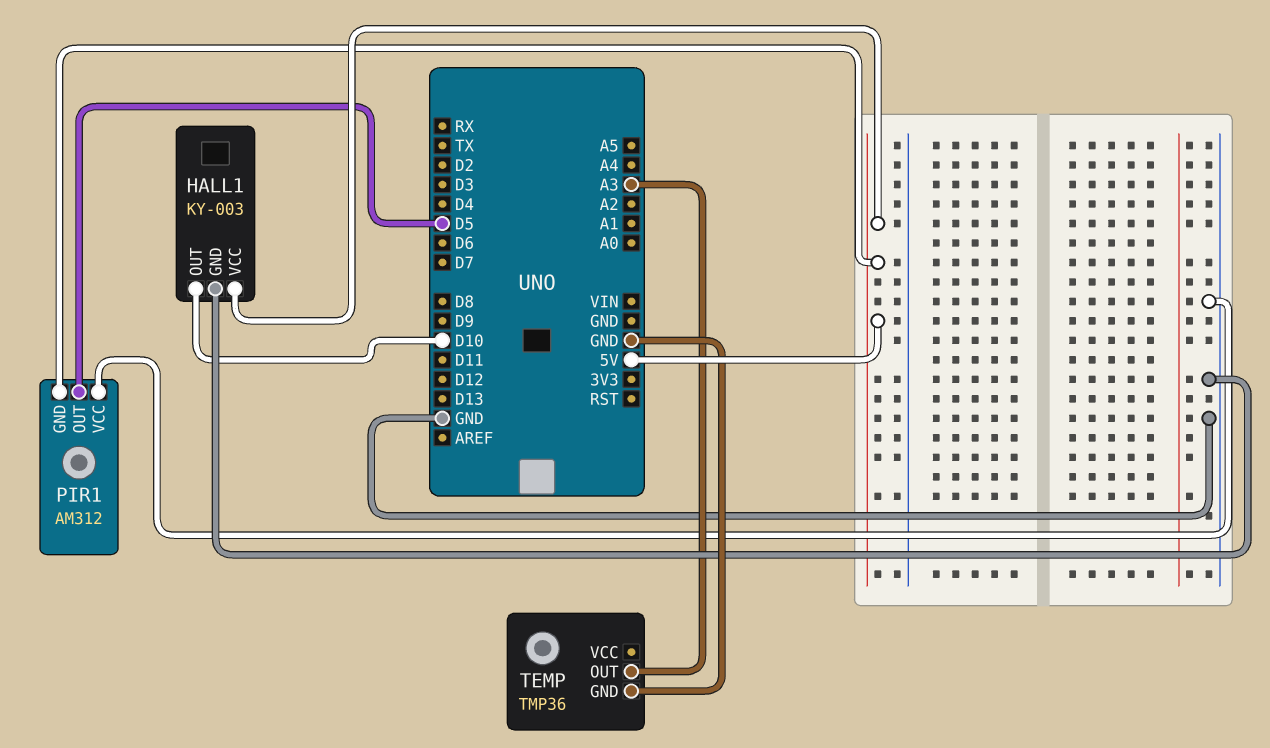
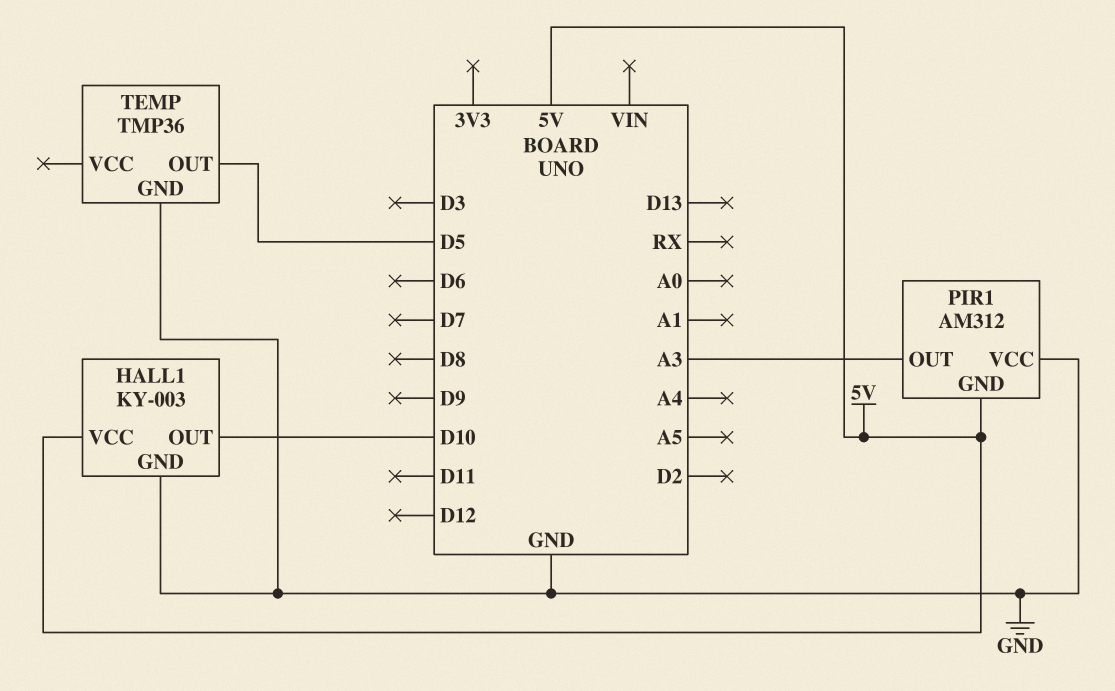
PIR1 pin OUT: D5 -> A3
TEMP pin OUT: A3 -> D5

